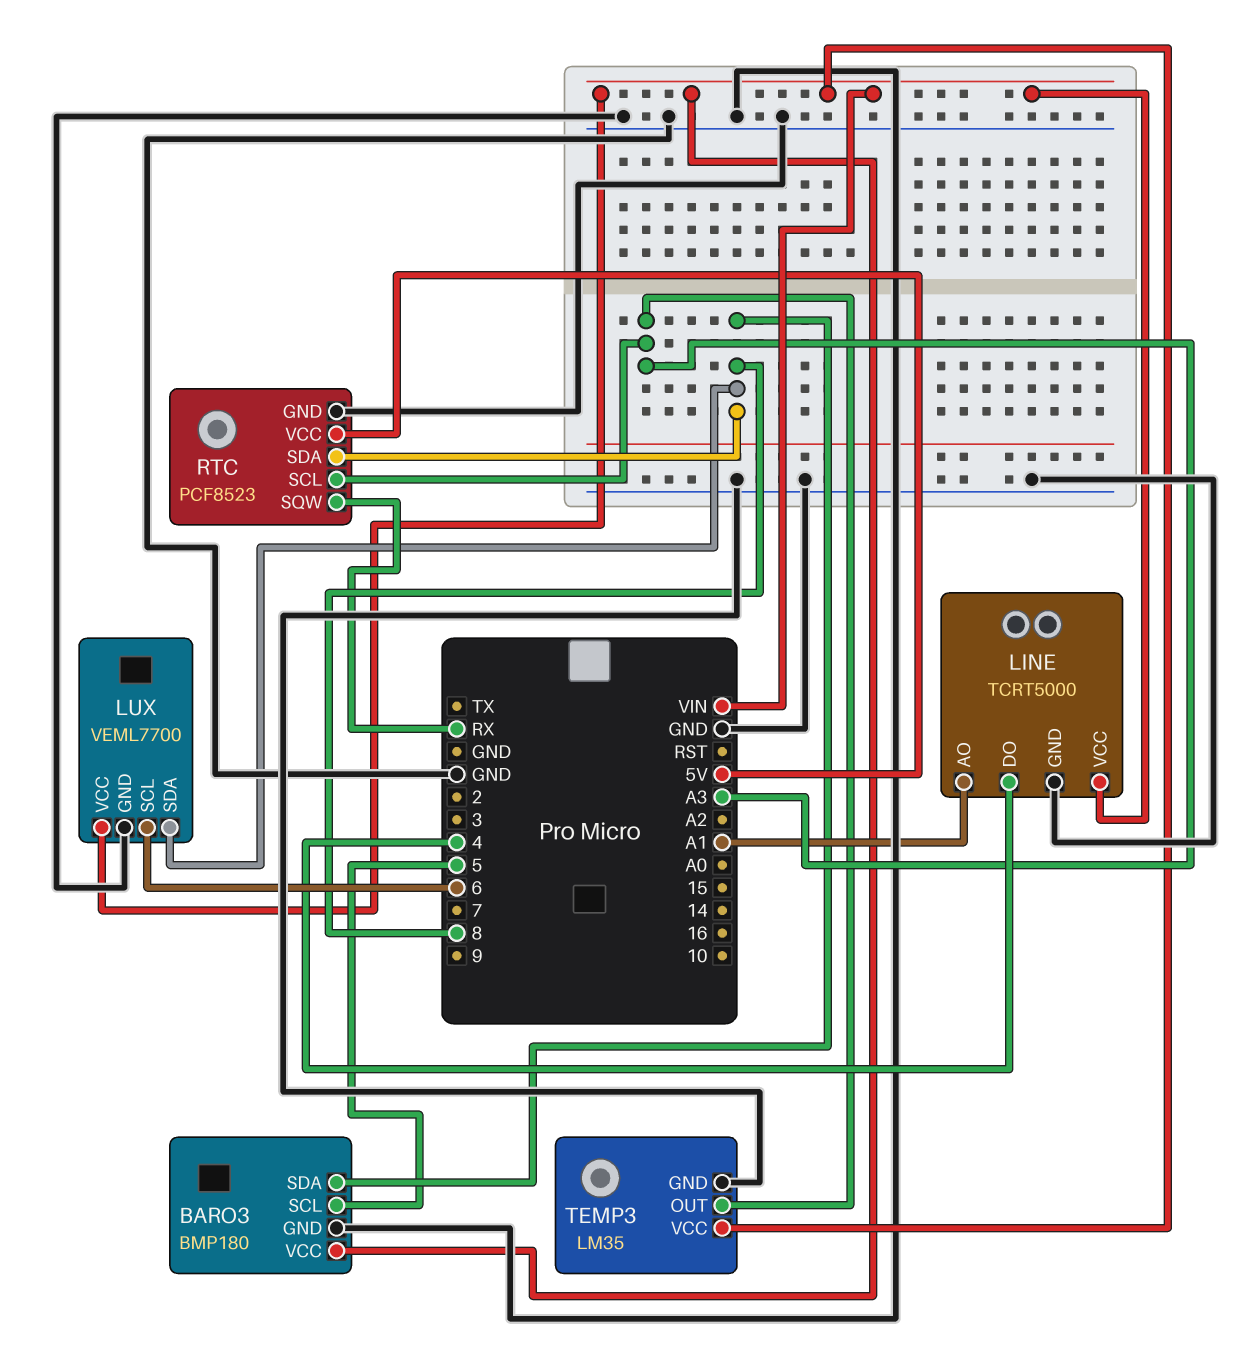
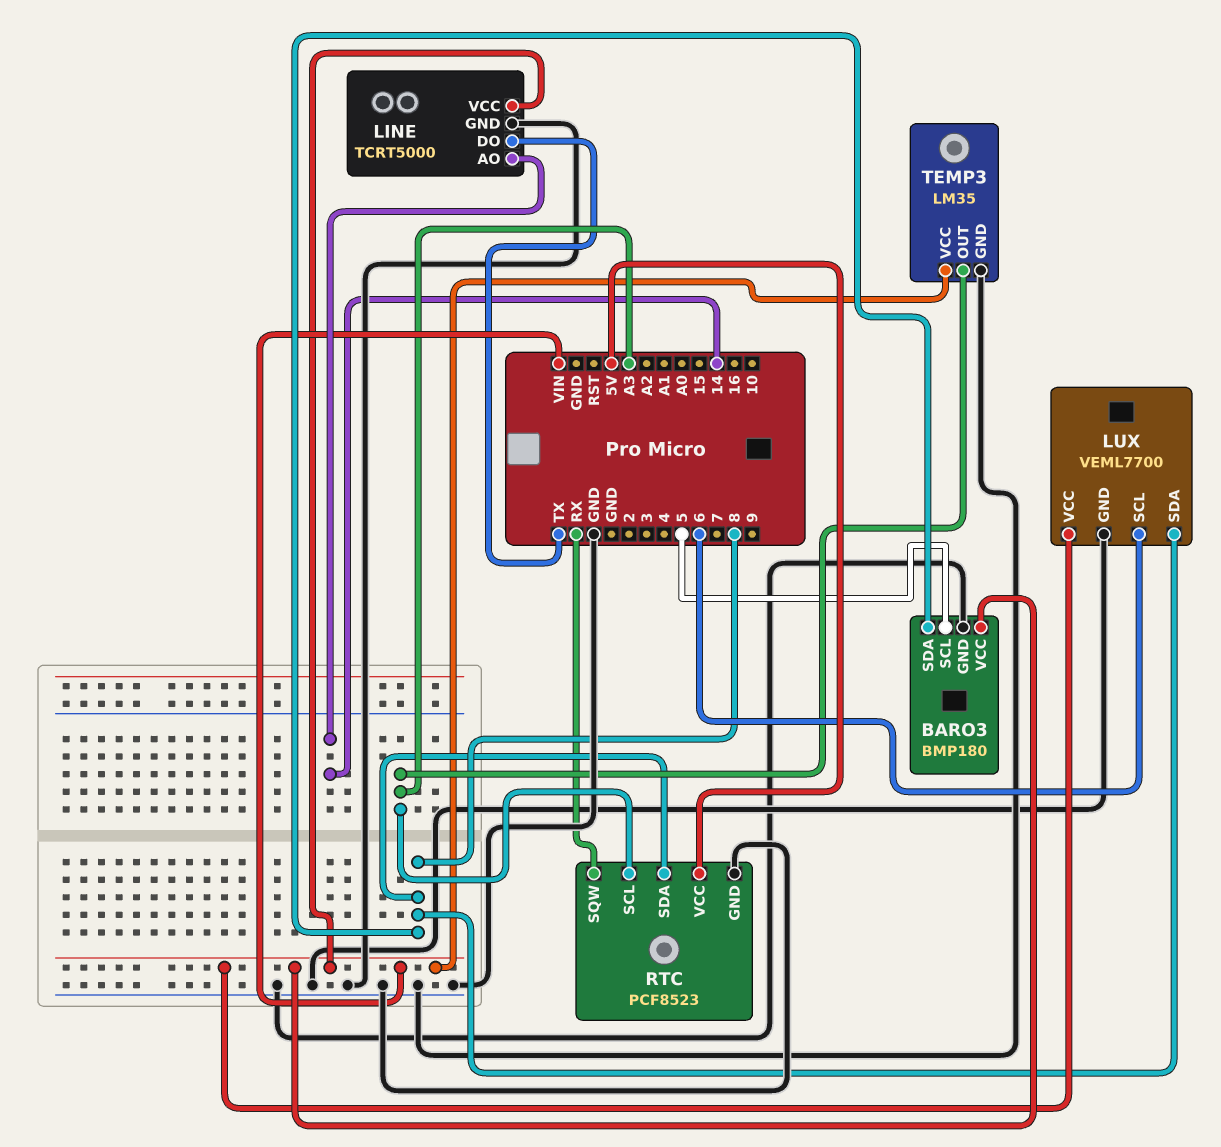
LINE pin AO: A1 -> 14
LINE pin DO: 4 -> TX

